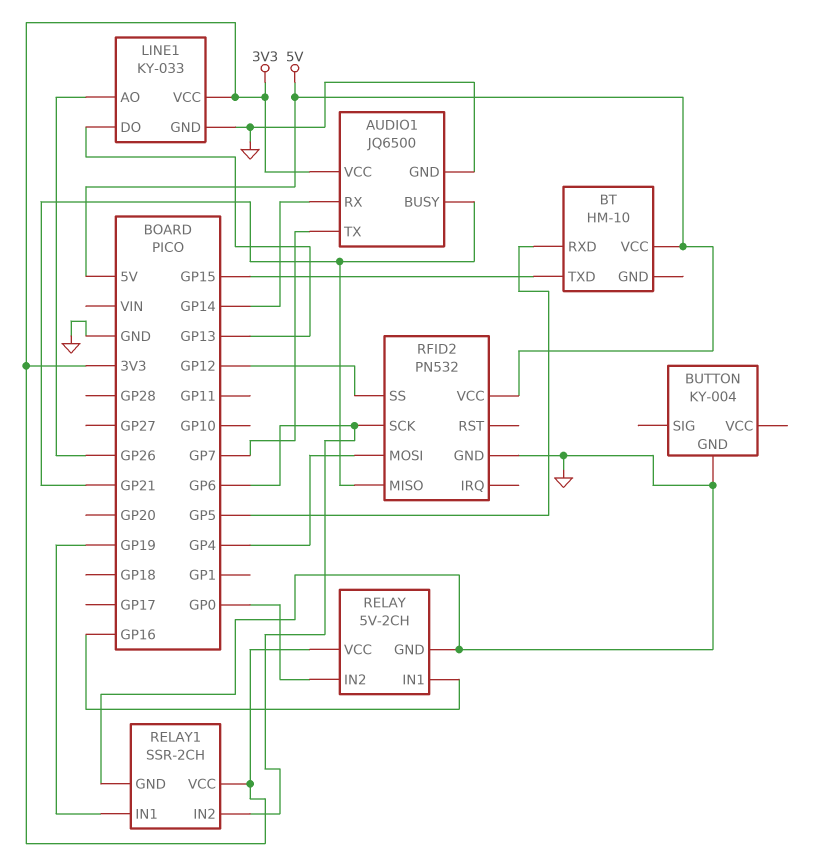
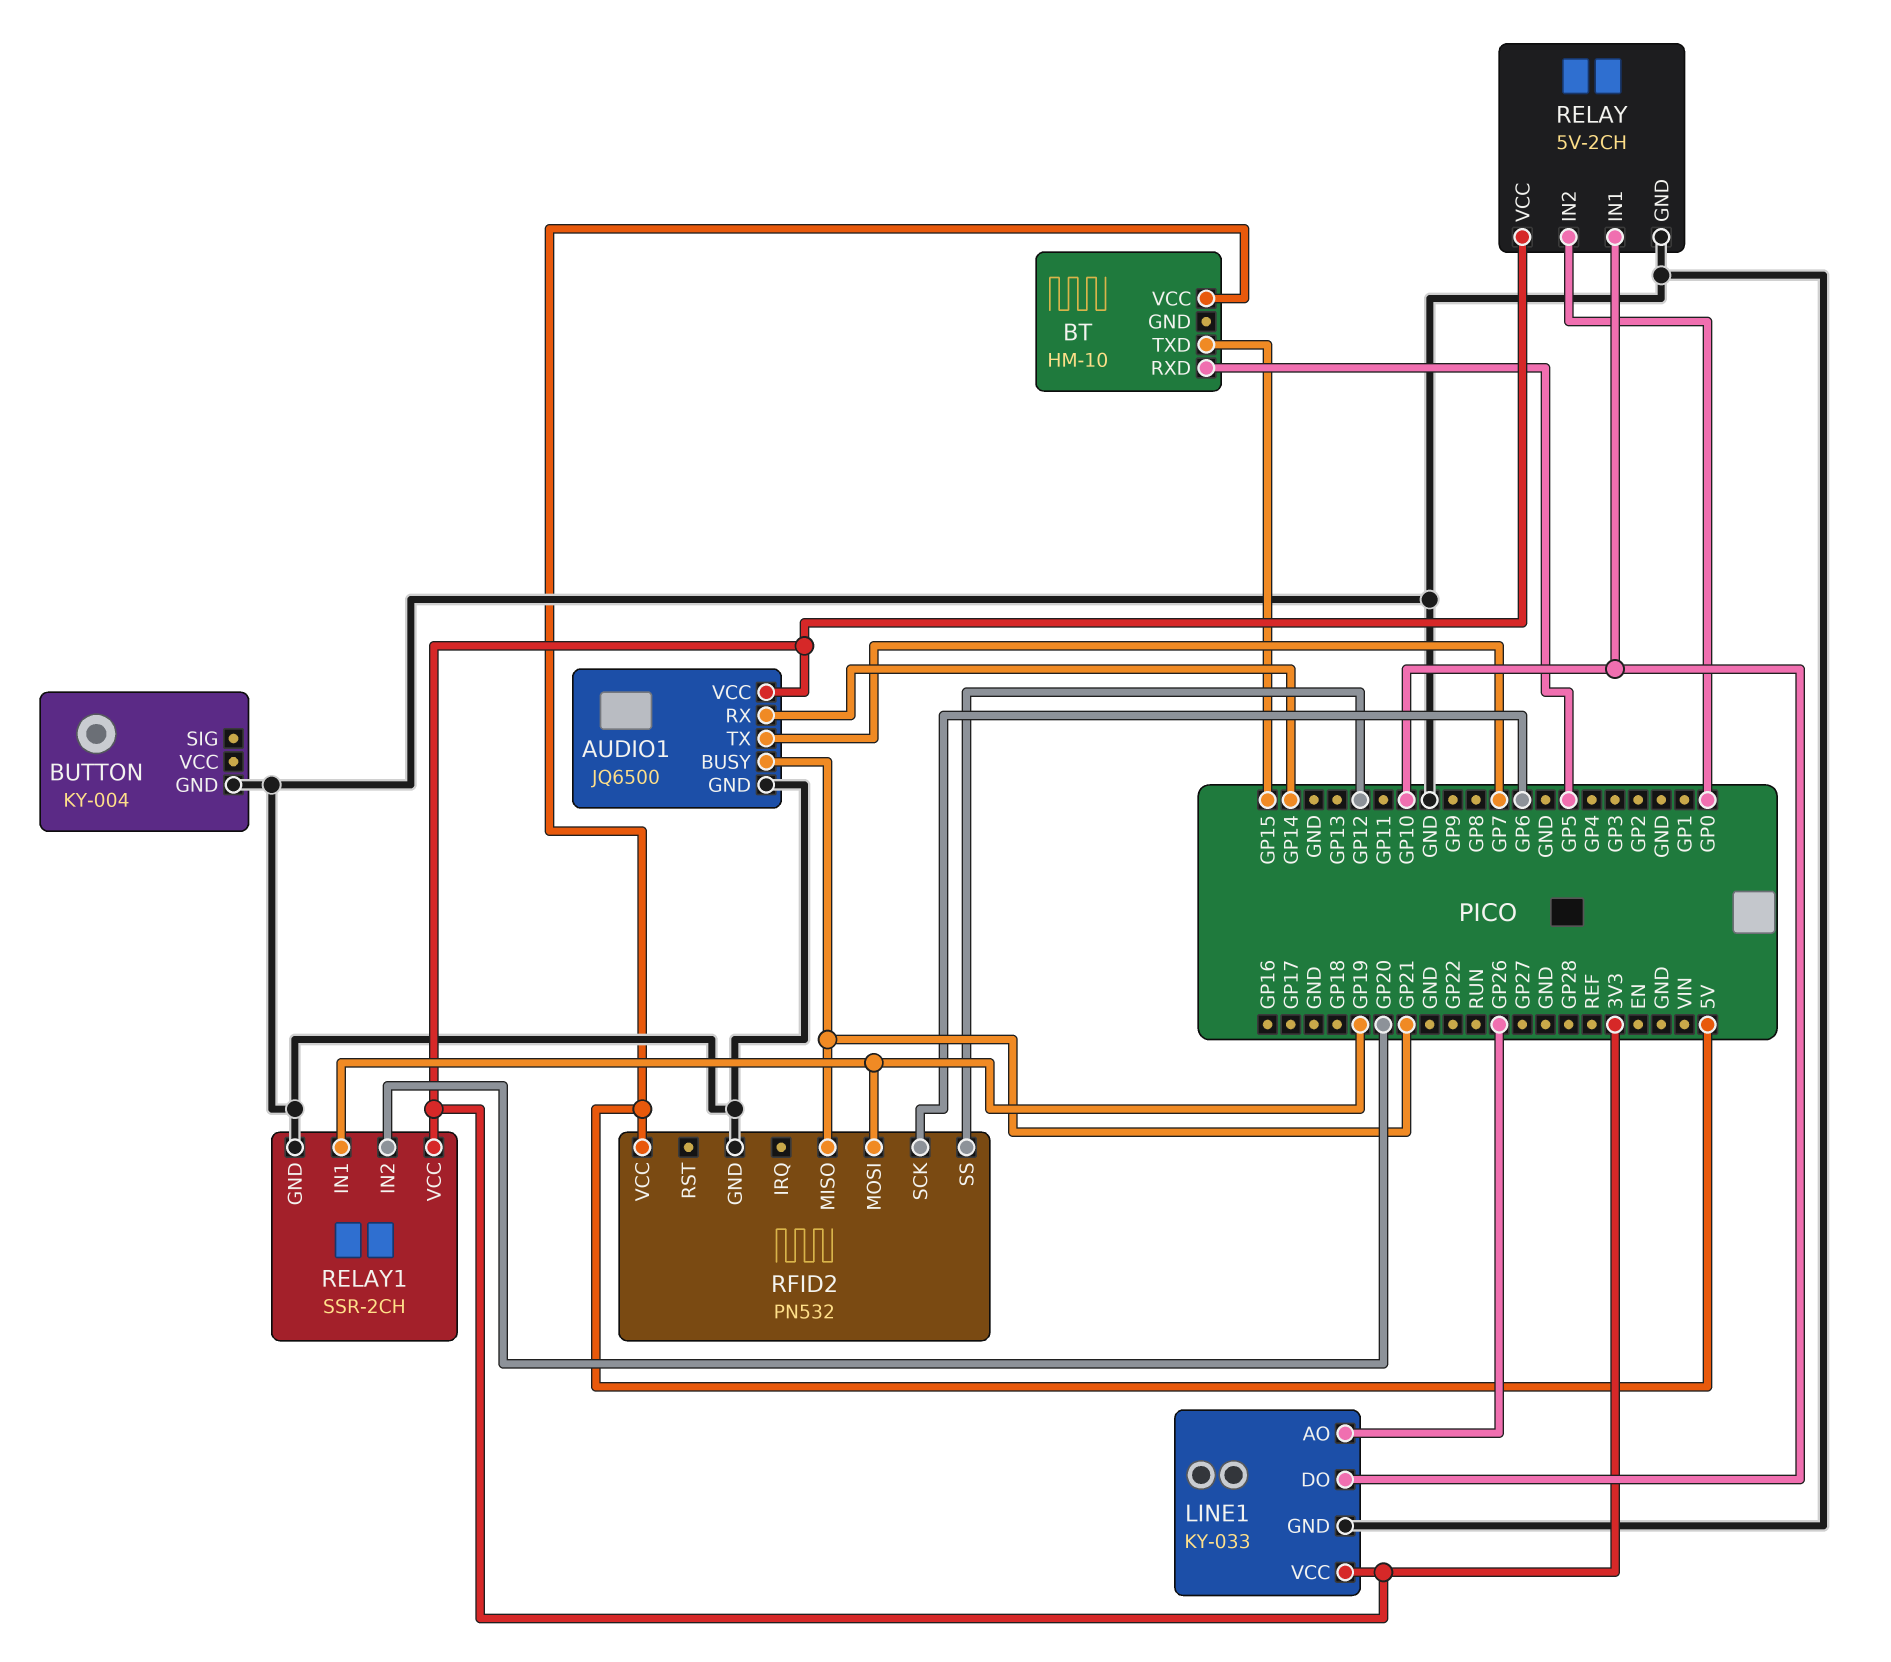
LINE1 pin DO: GP13 -> GP10
RELAY pin IN1: GP16 -> GP10
RELAY1 pin IN2: GP6 -> GP20
RFID2 pin MOSI: GP4 -> GP19

